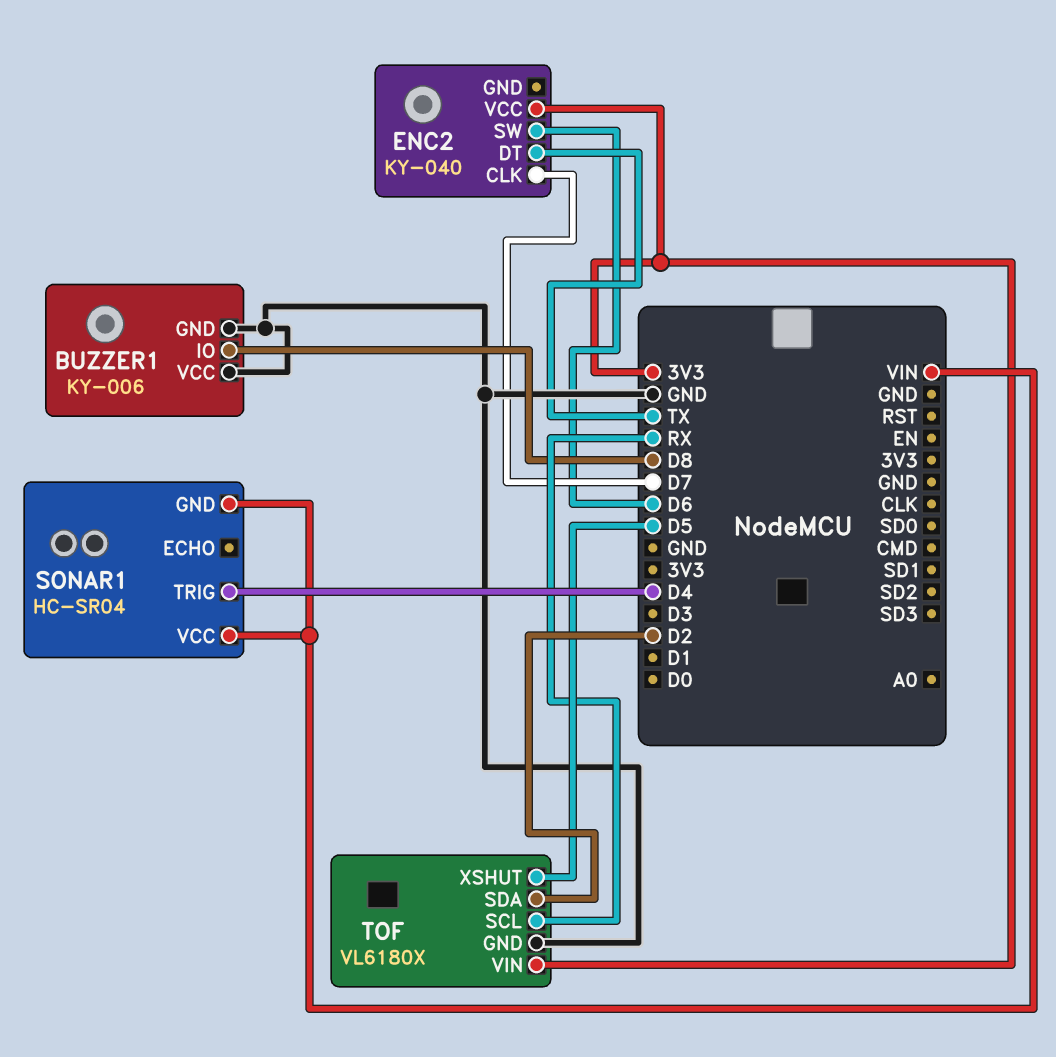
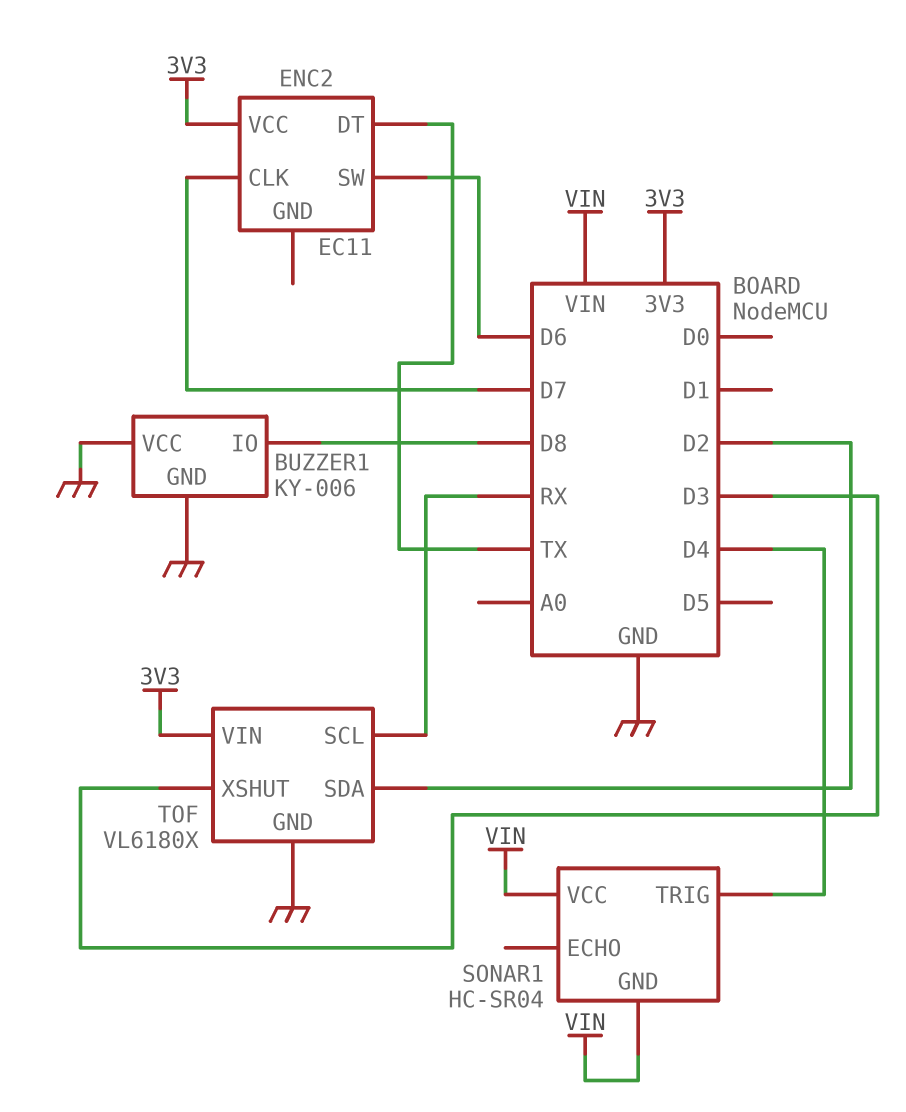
ENC2: KY-040 -> EC11
TOF pin XSHUT: D5 -> D3

